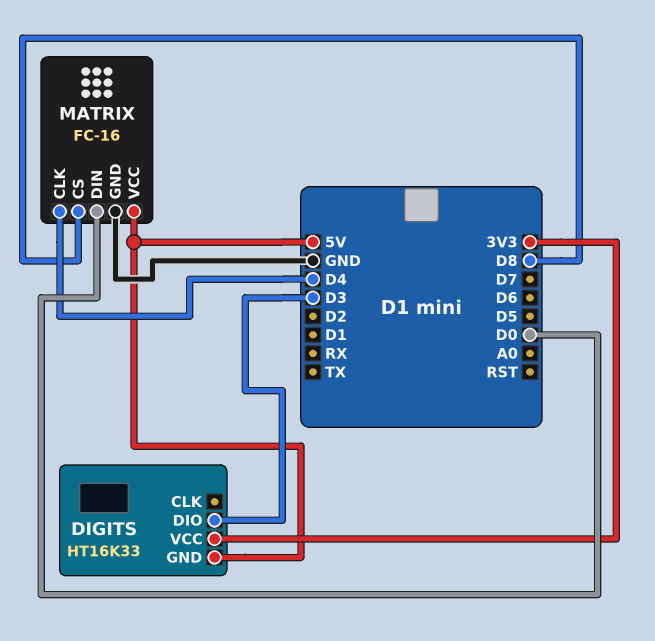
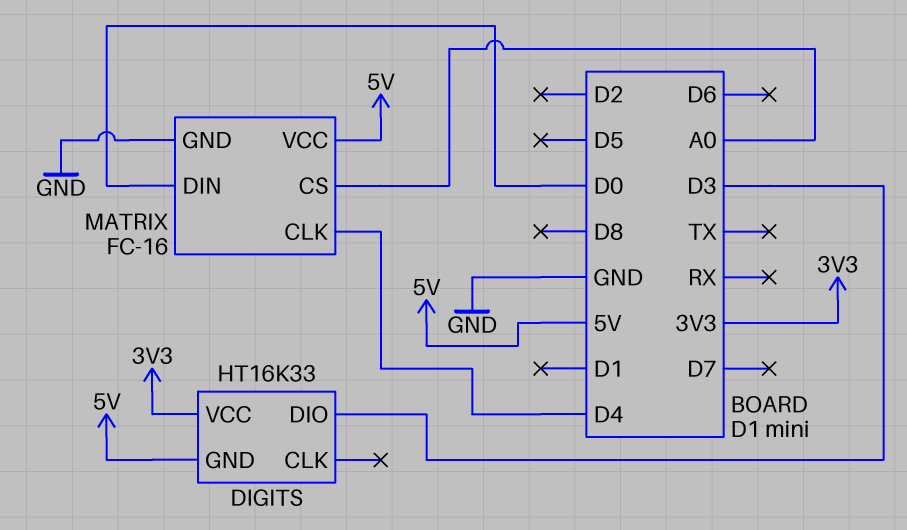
MATRIX pin CS: D8 -> A0

